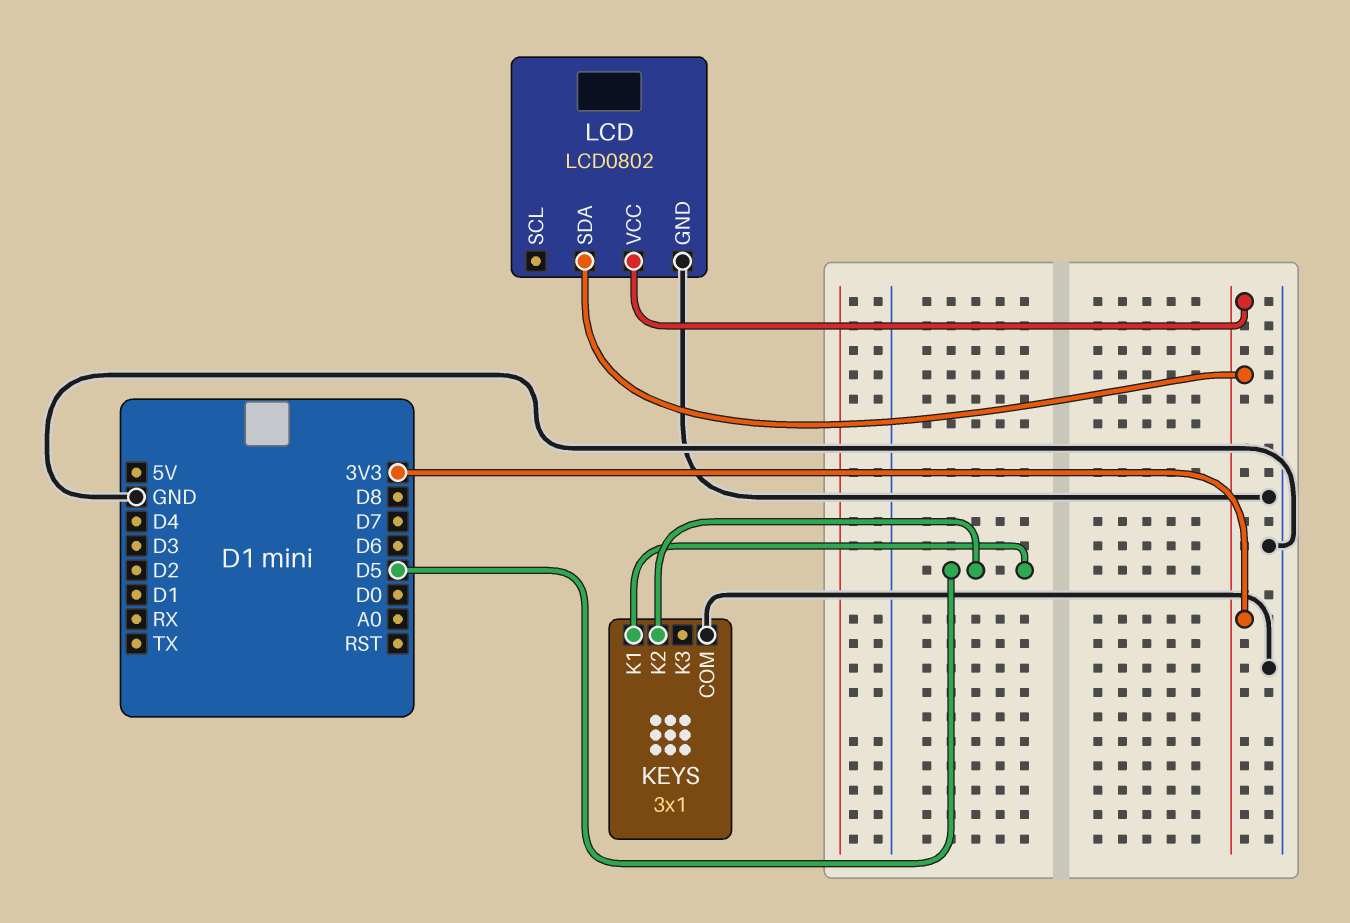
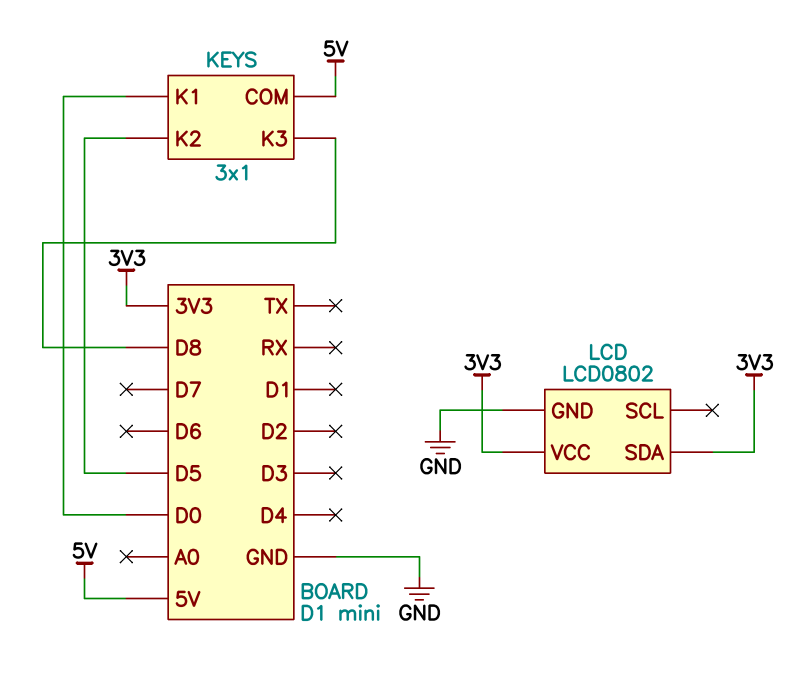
KEYS pin COM: GND -> 5V
KEYS pin K1: D5 -> D0
KEYS pin K3: none -> D8

